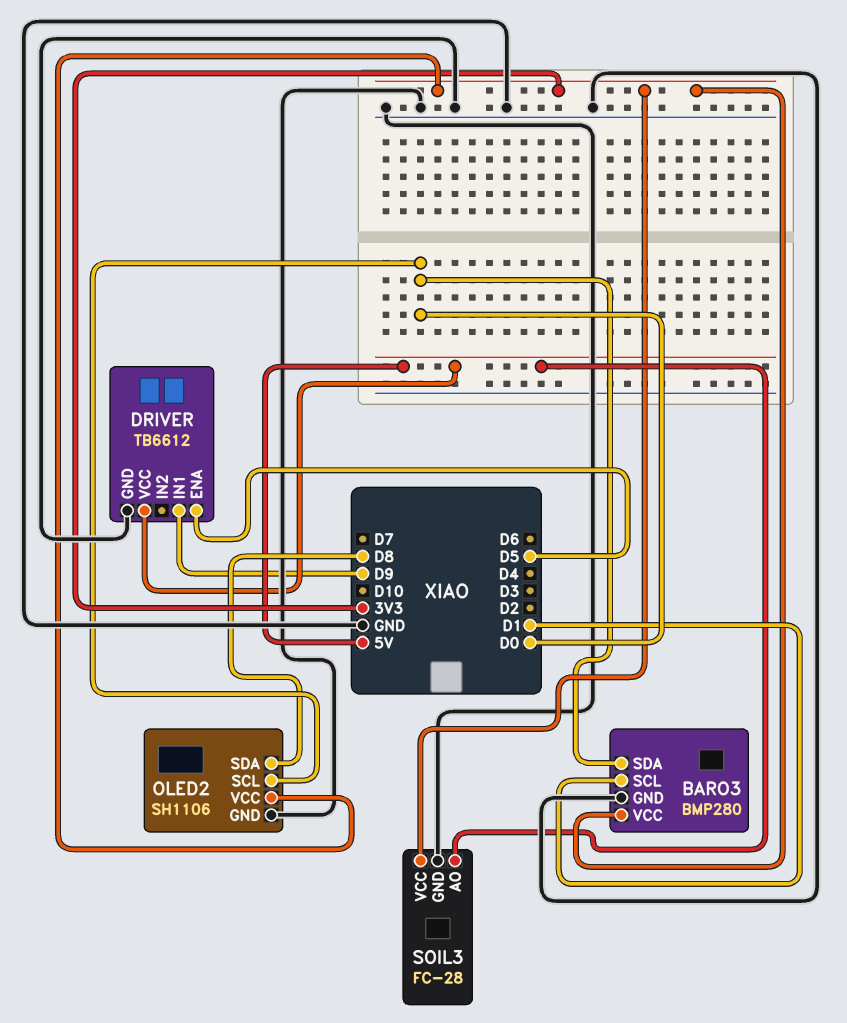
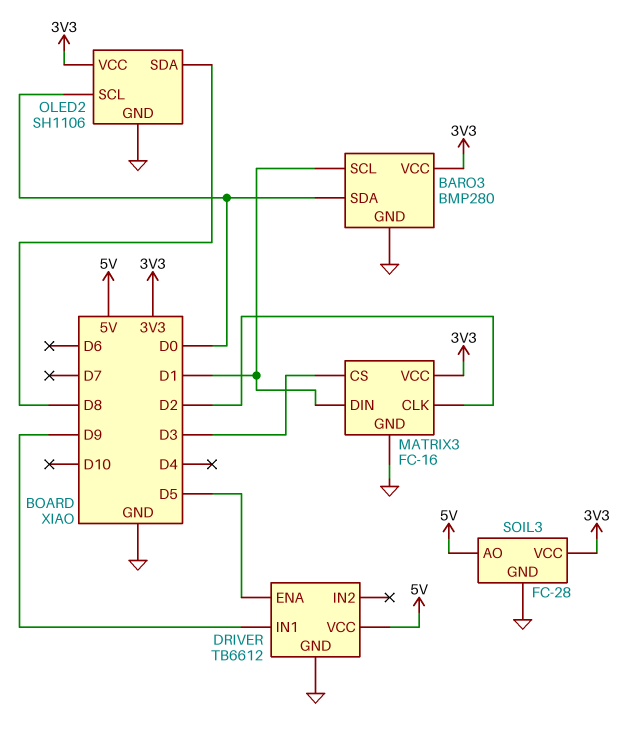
MATRIX3: none -> FC-16
MATRIX3 pin CLK: none -> D2
MATRIX3 pin CS: none -> D3
MATRIX3 pin DIN: none -> D1
MATRIX3 pin GND: none -> GND
MATRIX3 pin VCC: none -> 3V3

